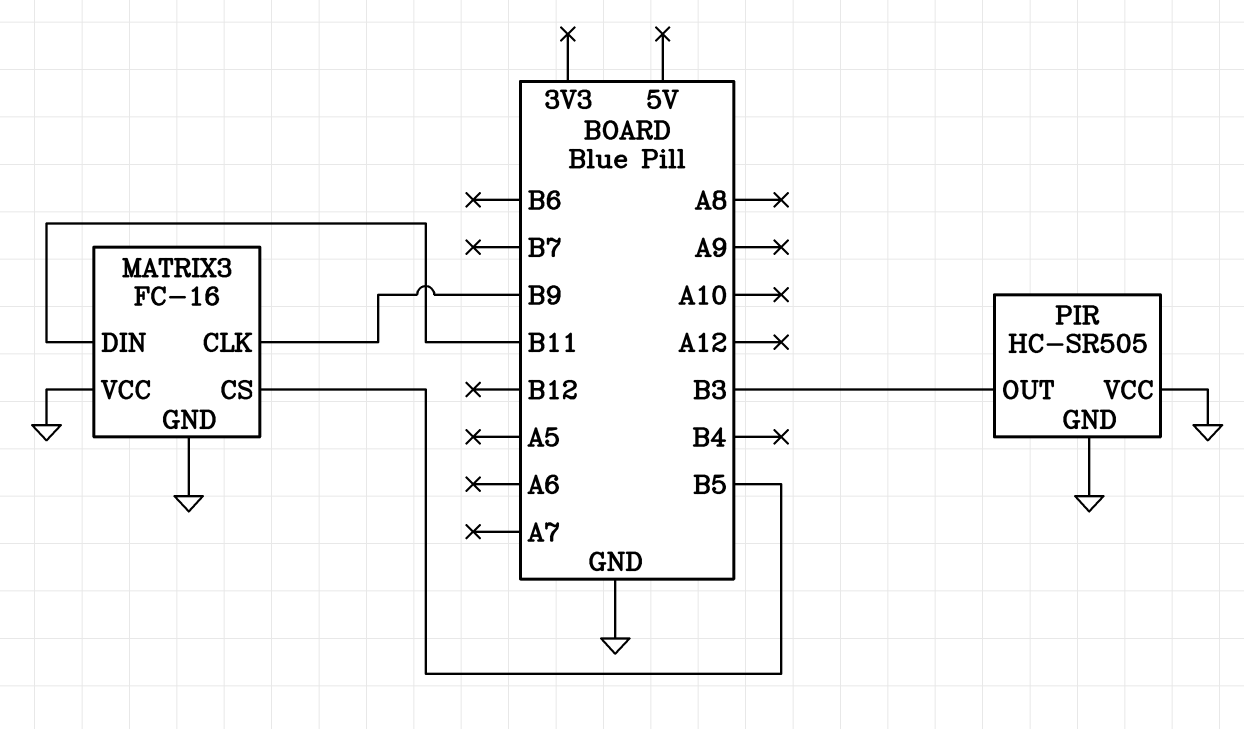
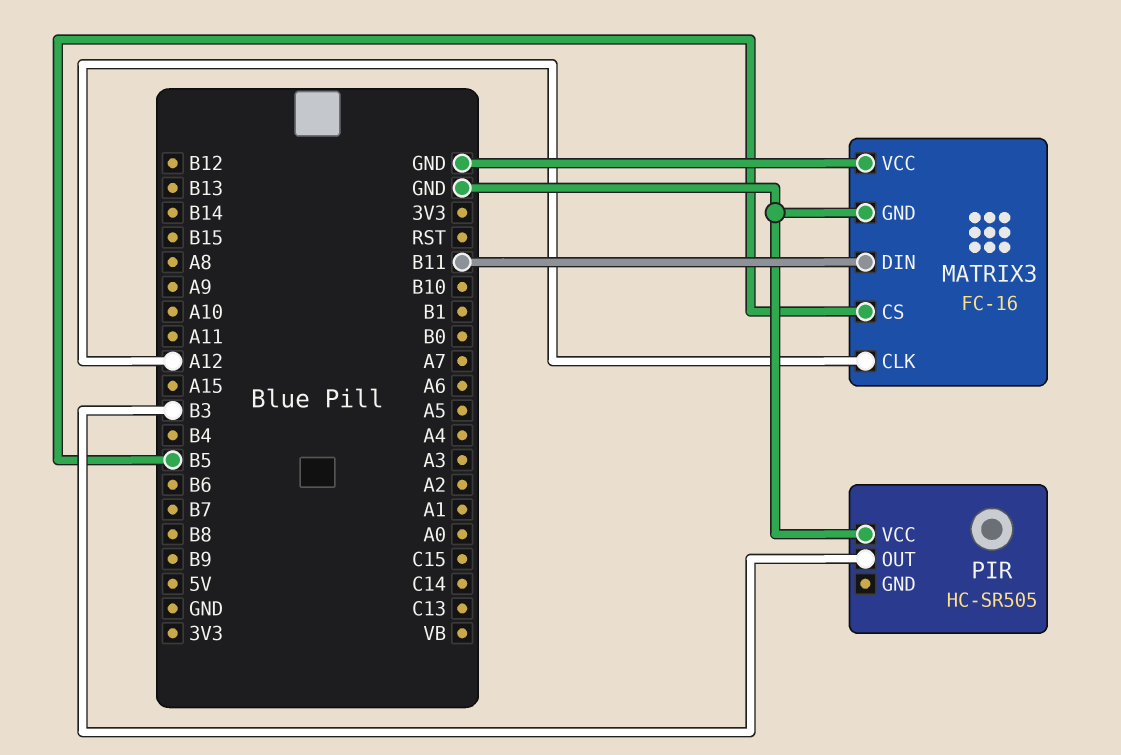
MATRIX3 pin CLK: B9 -> A12
PIR pin GND: GND -> none

